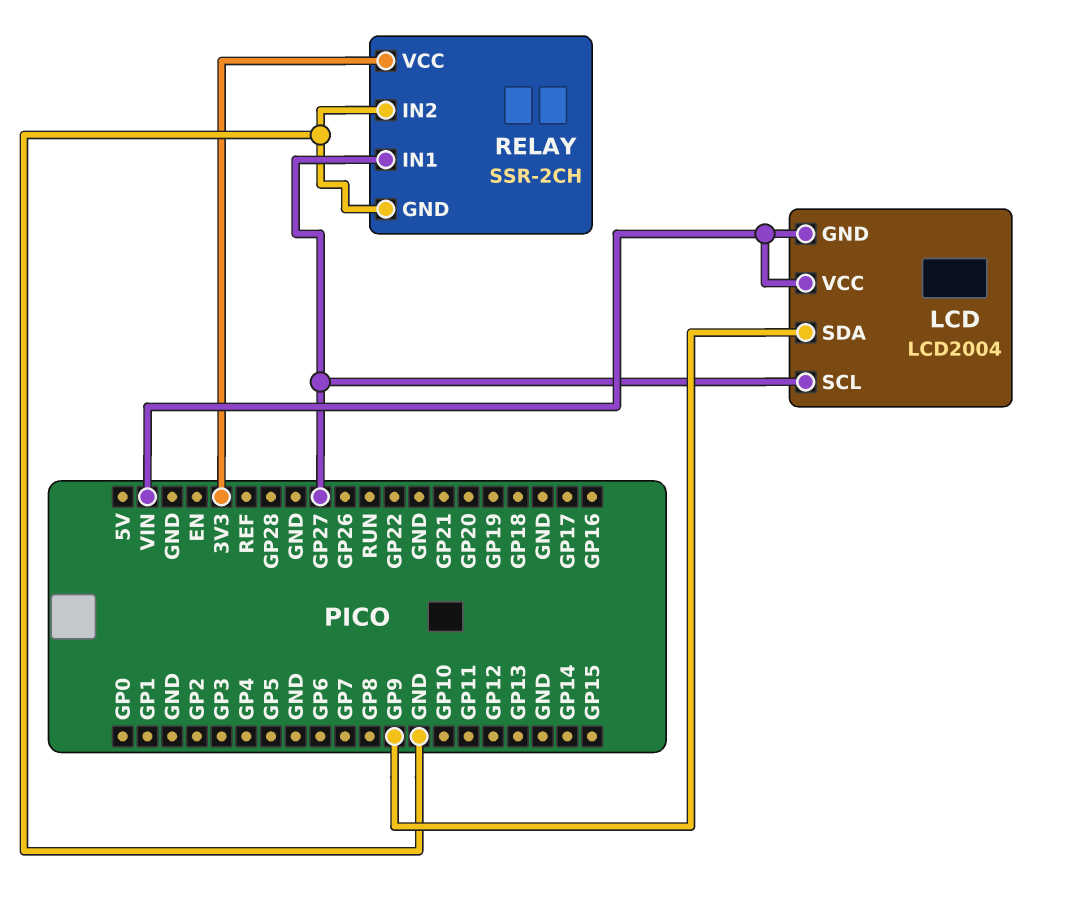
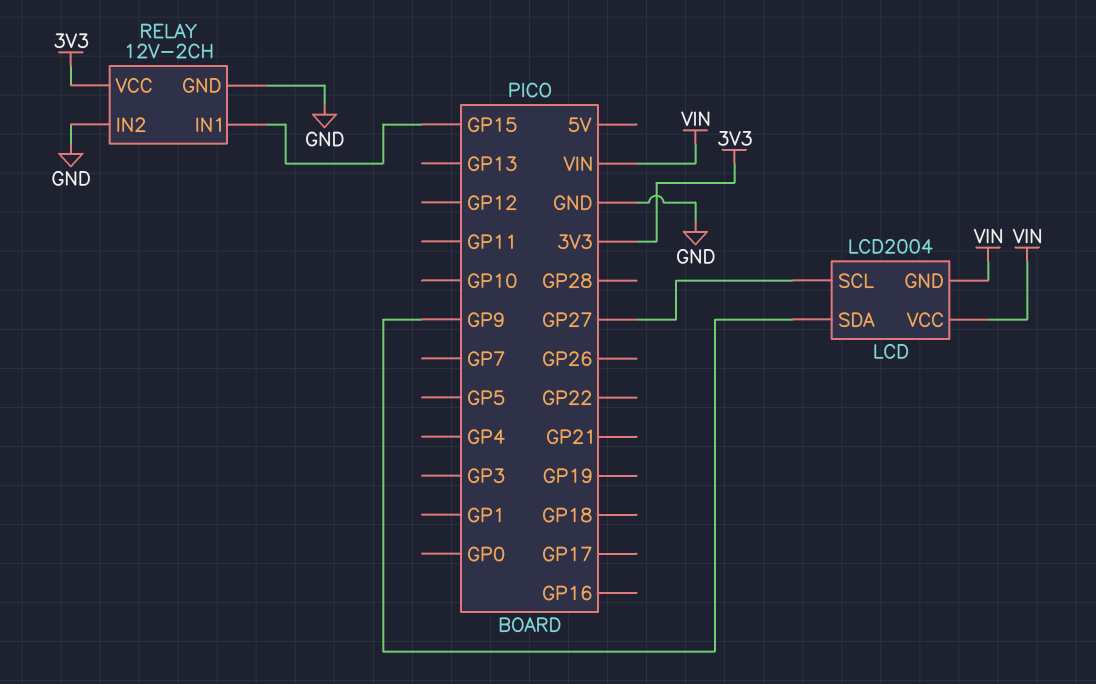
RELAY: SSR-2CH -> 12V-2CH
RELAY pin IN1: GP27 -> GP15

